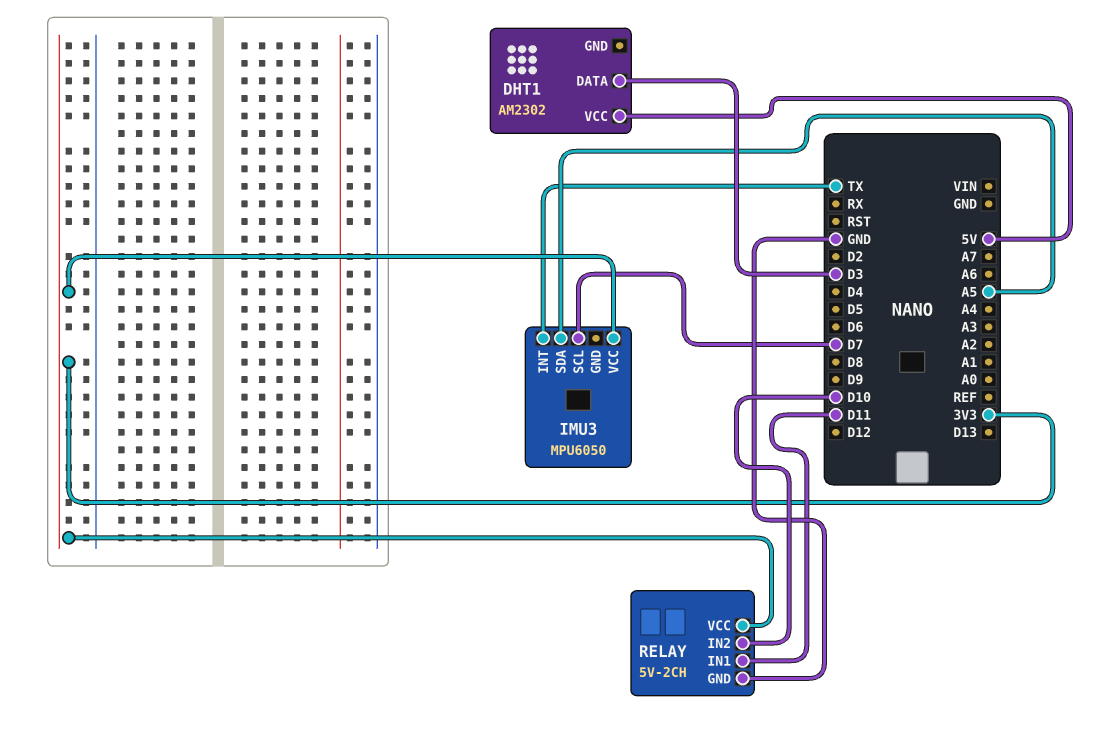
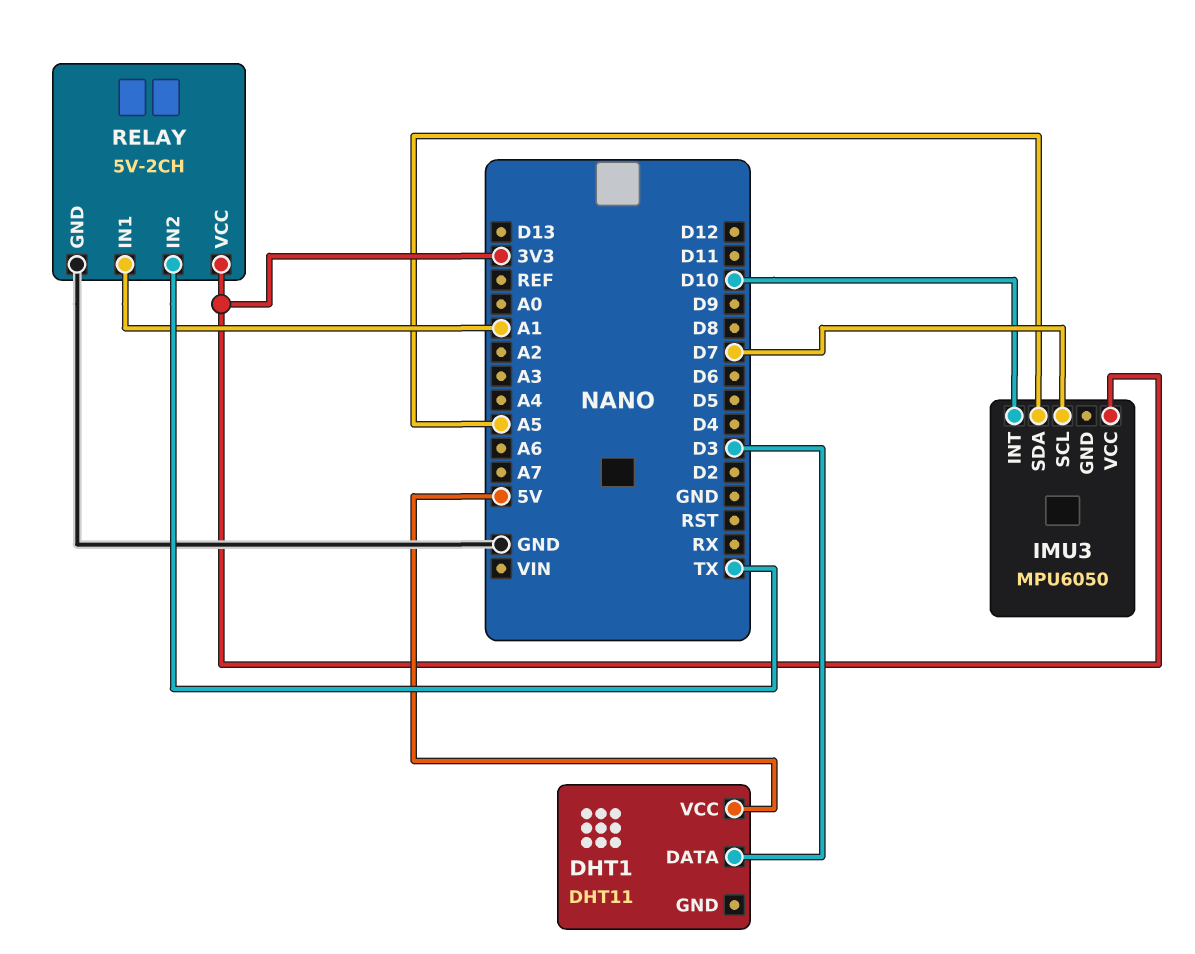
DHT1: AM2302 -> DHT11
IMU3 pin INT: TX -> D10
RELAY pin IN1: D11 -> A1
RELAY pin IN2: D10 -> TX

